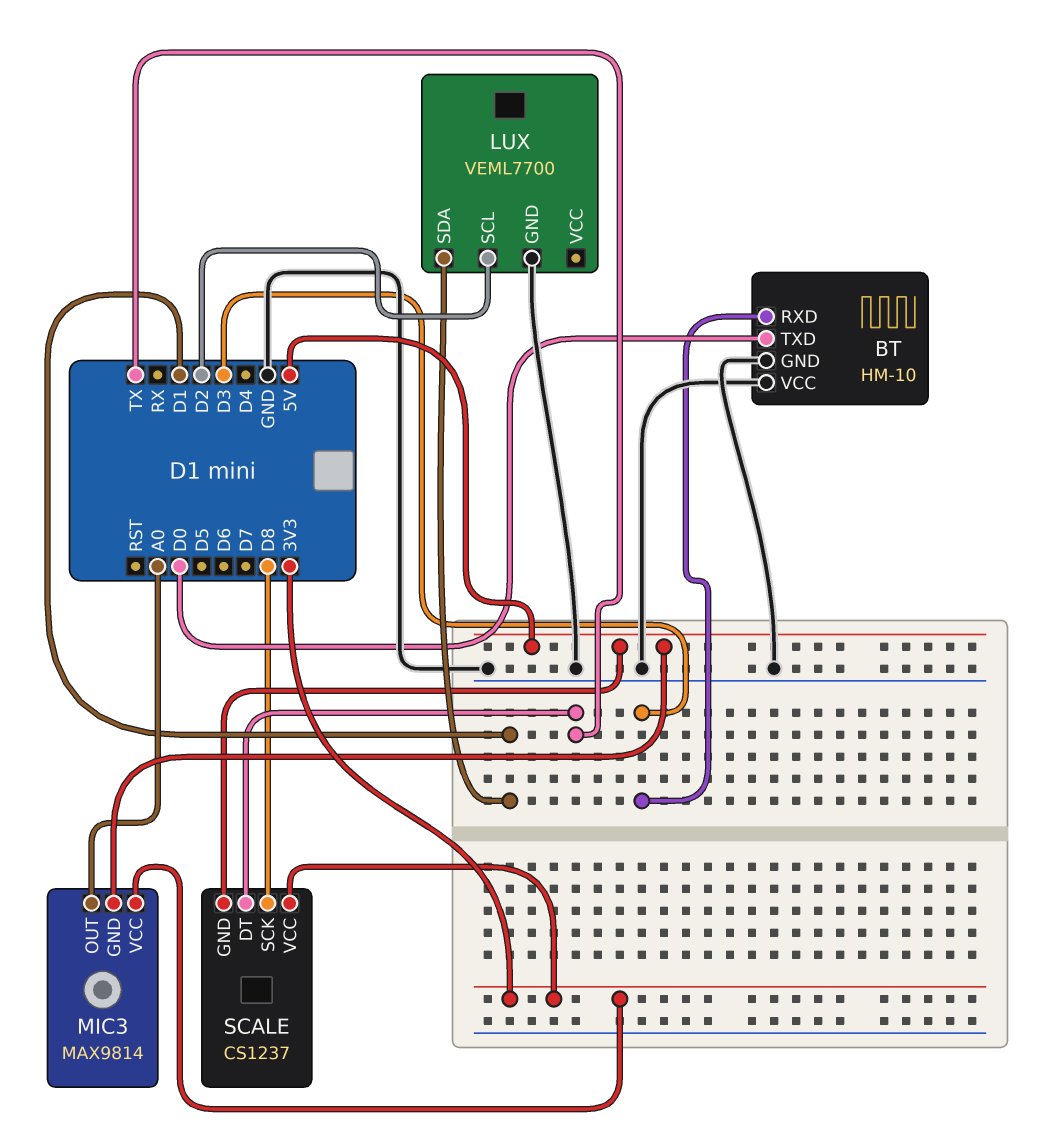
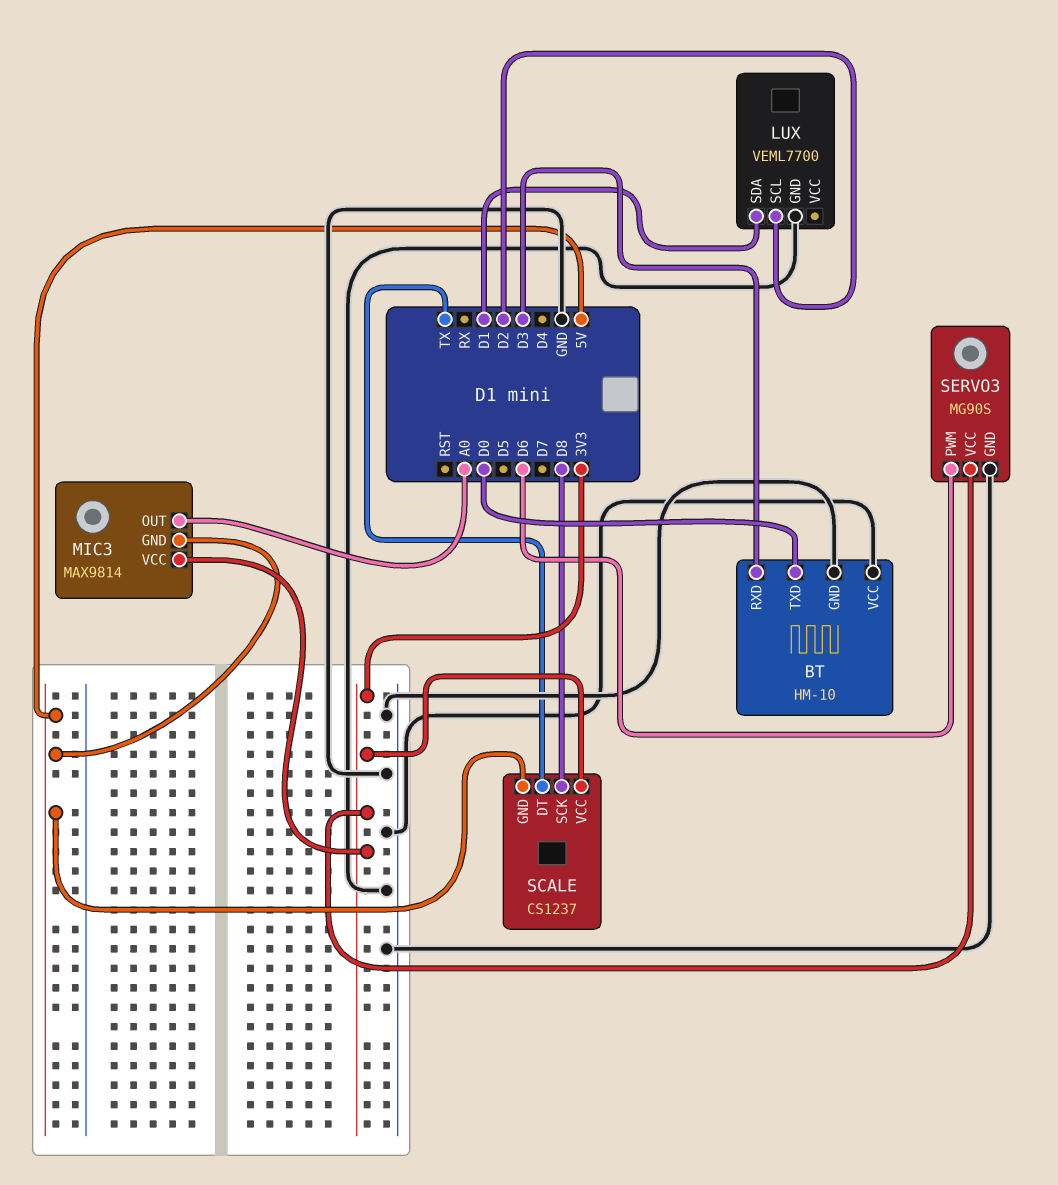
SERVO3: none -> MG90S
SERVO3 pin GND: none -> GND
SERVO3 pin PWM: none -> D6
SERVO3 pin VCC: none -> 3V3

